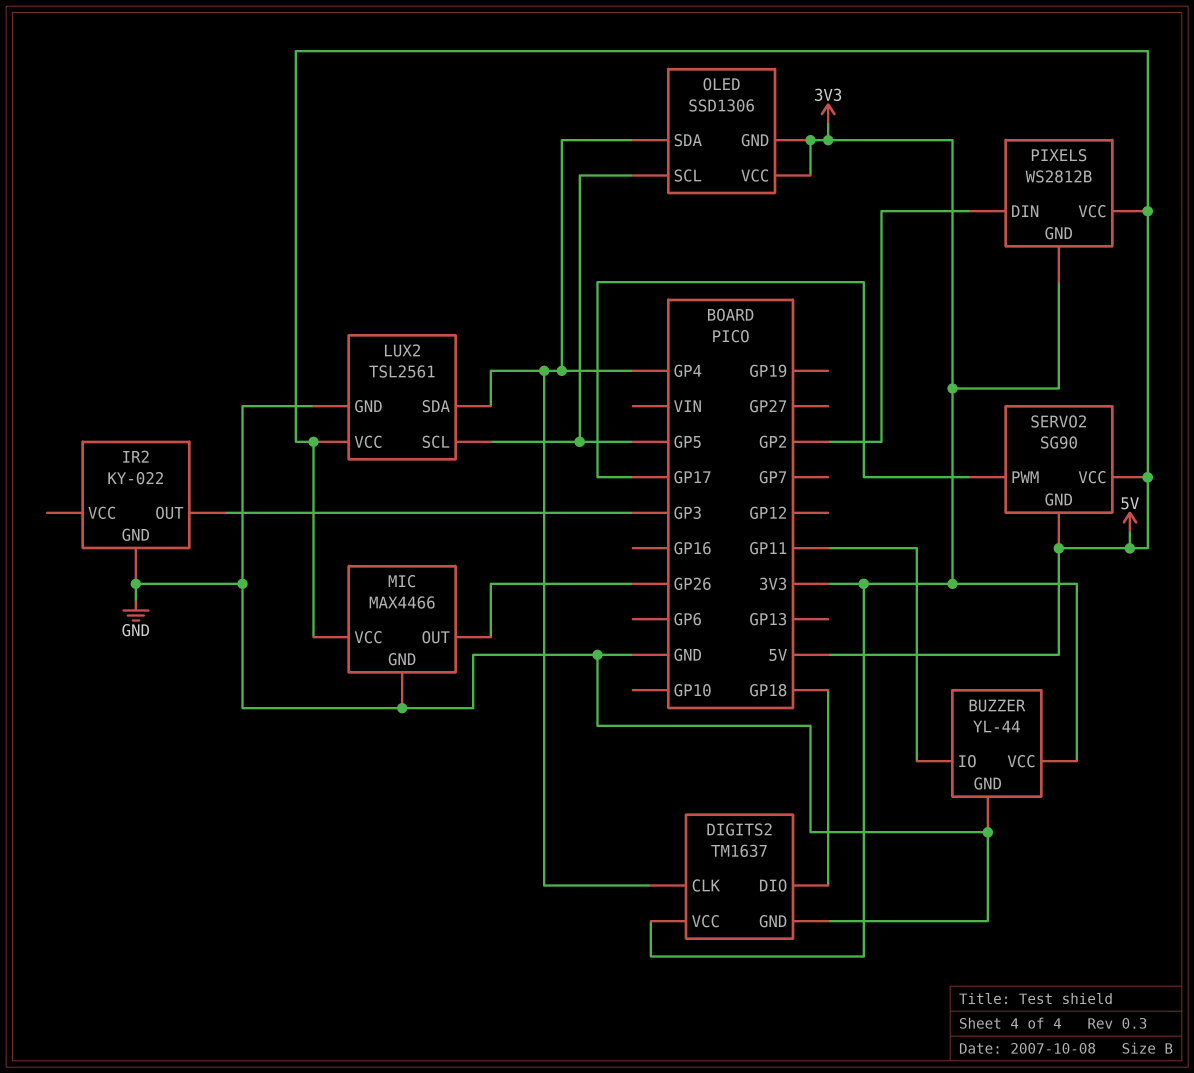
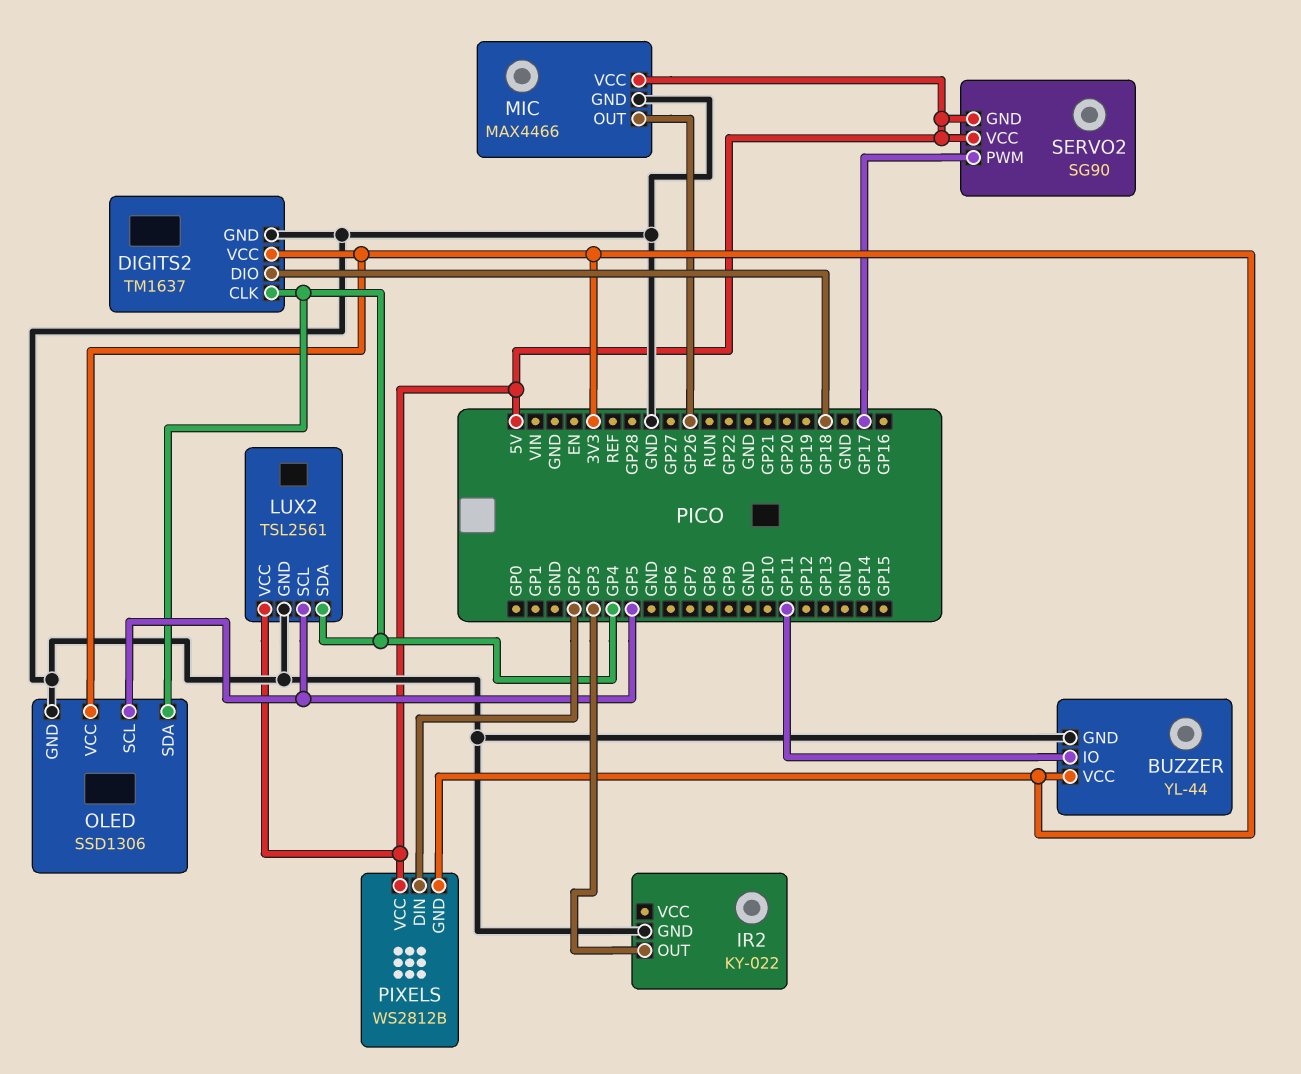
OLED pin GND: 3V3 -> GND

